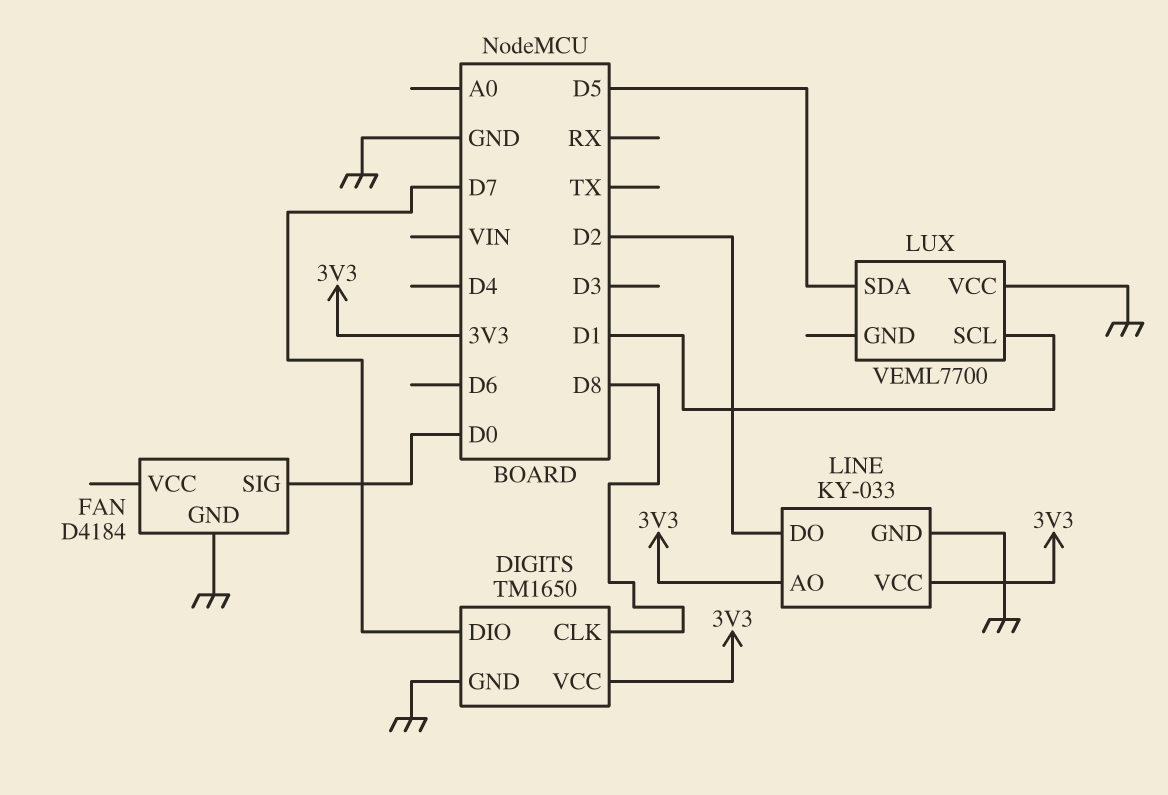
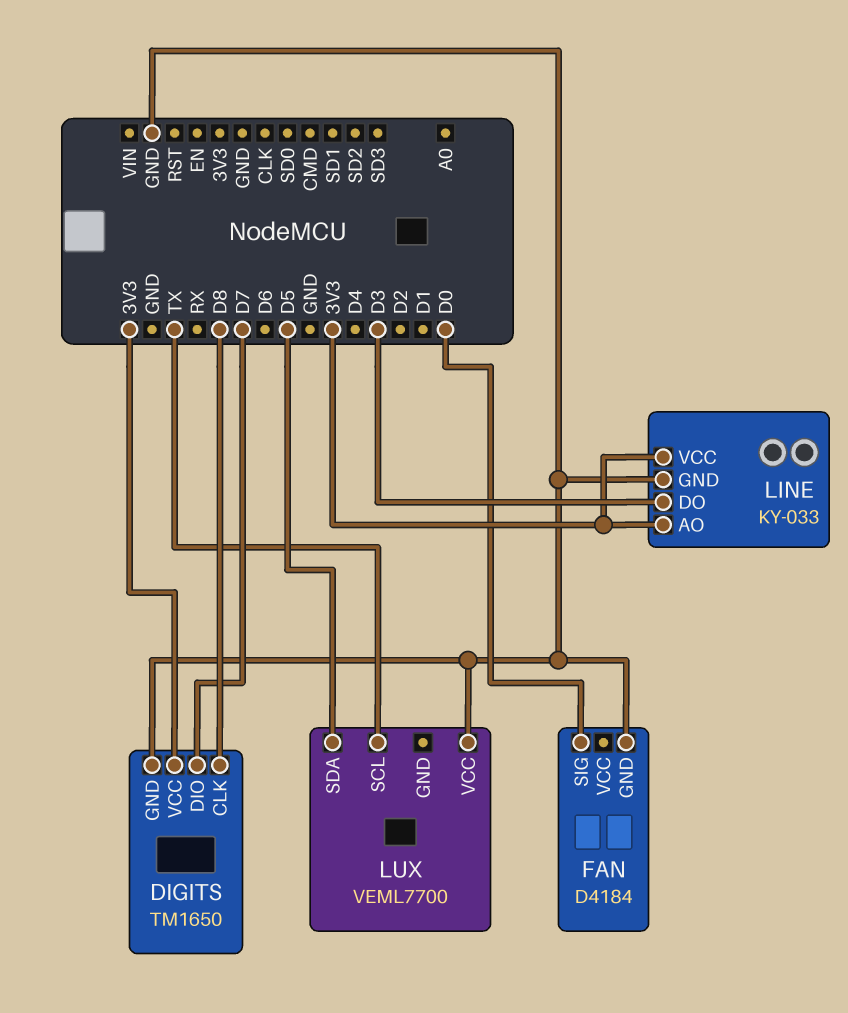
LINE pin DO: D2 -> D3
LUX pin SCL: D1 -> TX

